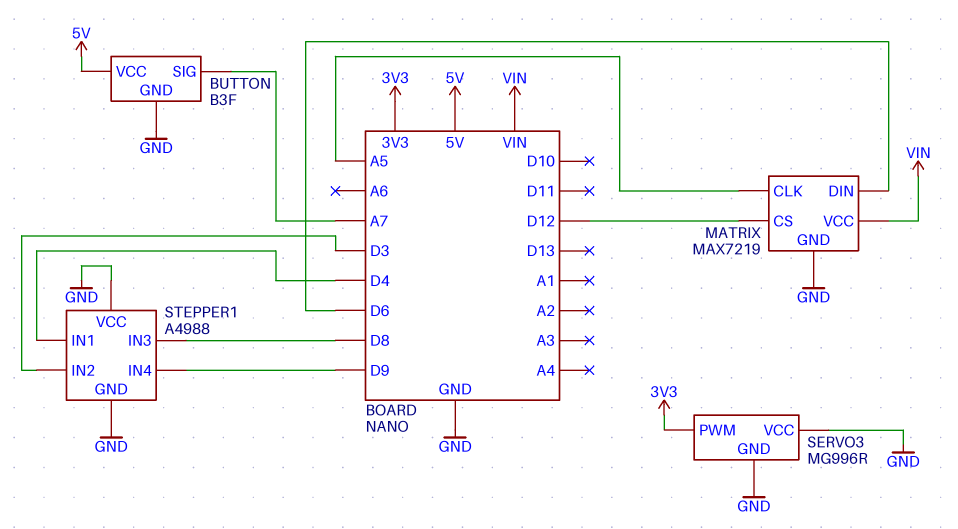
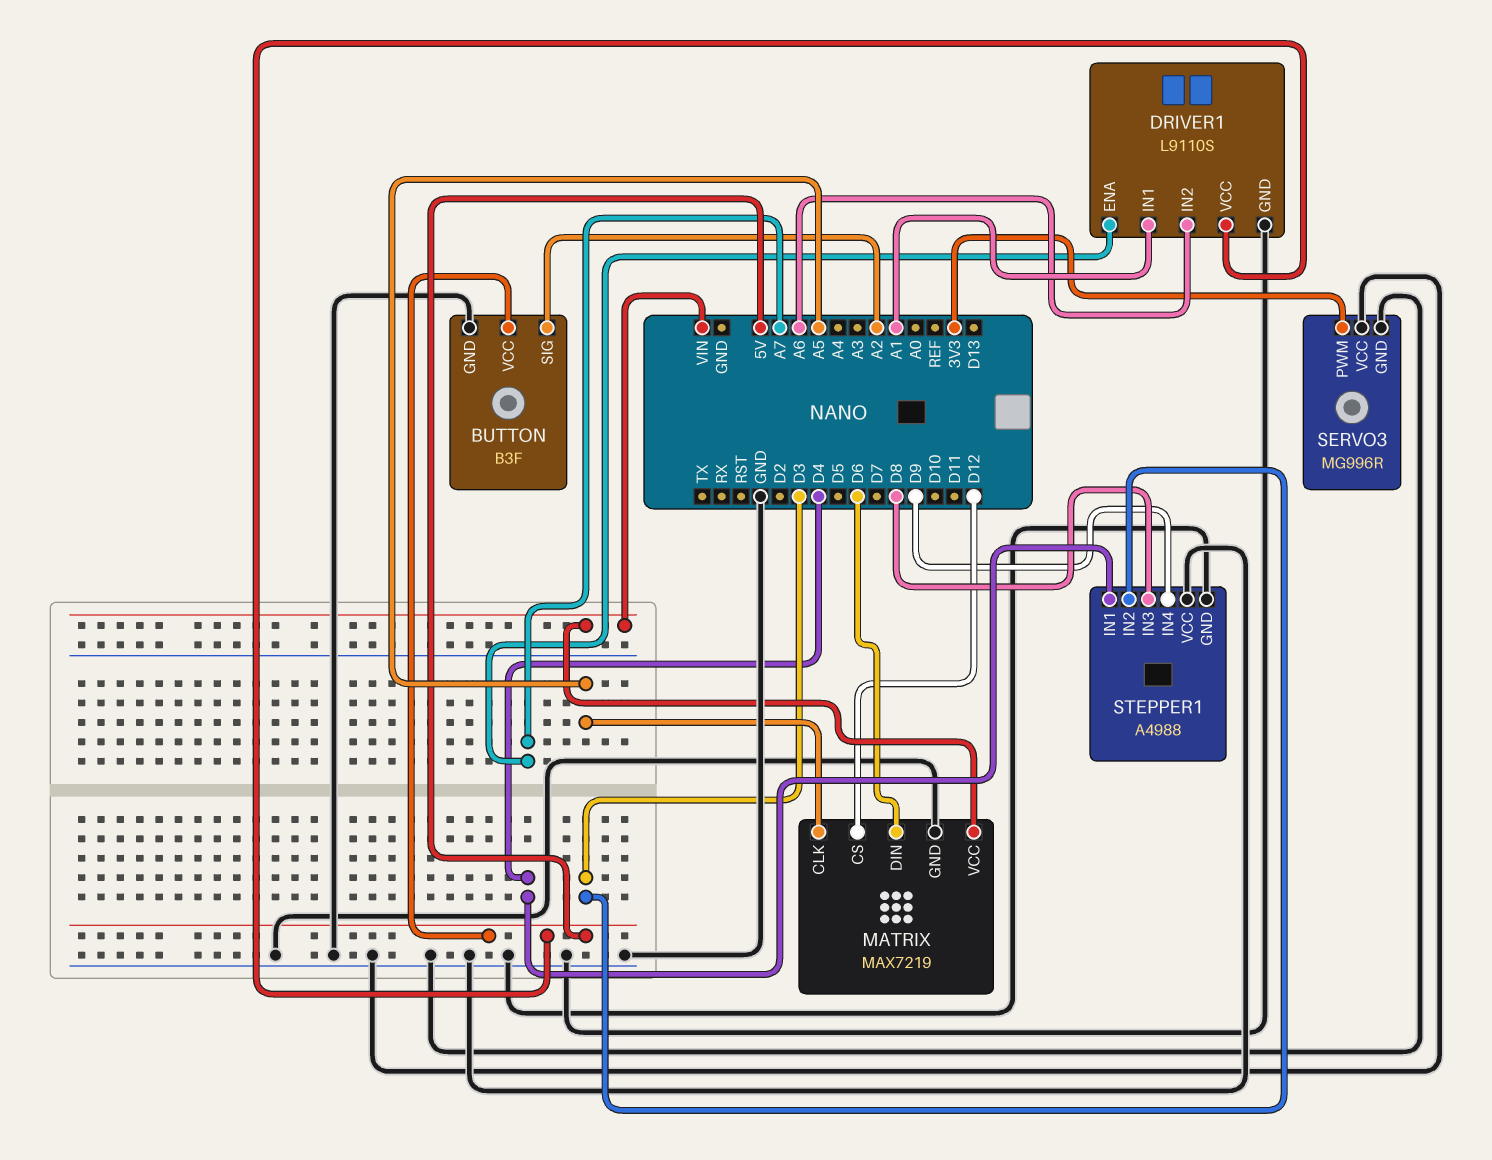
BUTTON pin SIG: A7 -> A2
DRIVER1: none -> L9110S
DRIVER1 pin ENA: none -> A7
DRIVER1 pin GND: none -> GND
DRIVER1 pin IN1: none -> A1
DRIVER1 pin IN2: none -> A6
DRIVER1 pin VCC: none -> 5V

